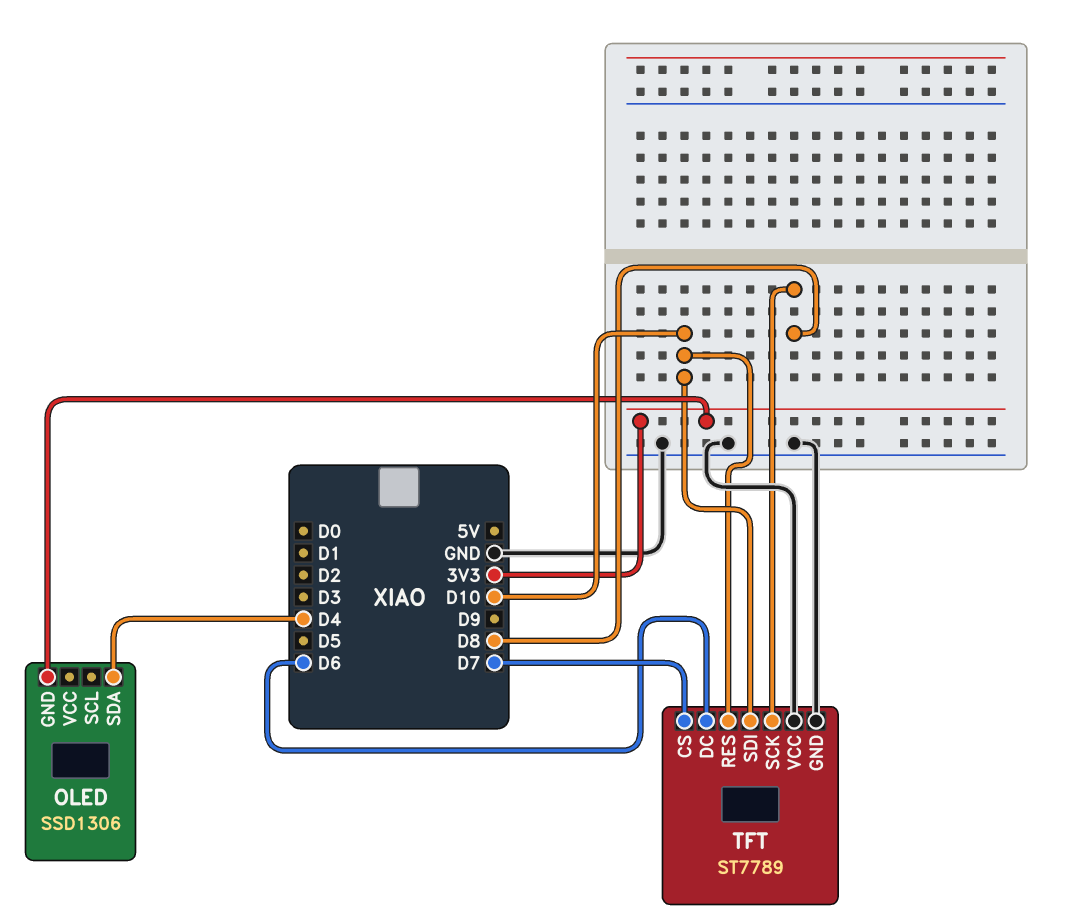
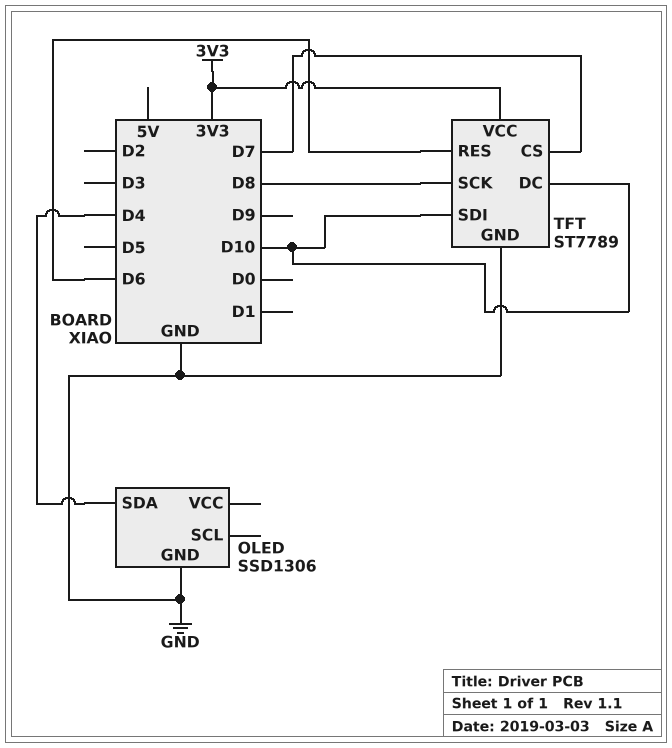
OLED pin GND: 3V3 -> GND
TFT pin DC: D6 -> D10
TFT pin RES: D10 -> D6
TFT pin VCC: GND -> 3V3

